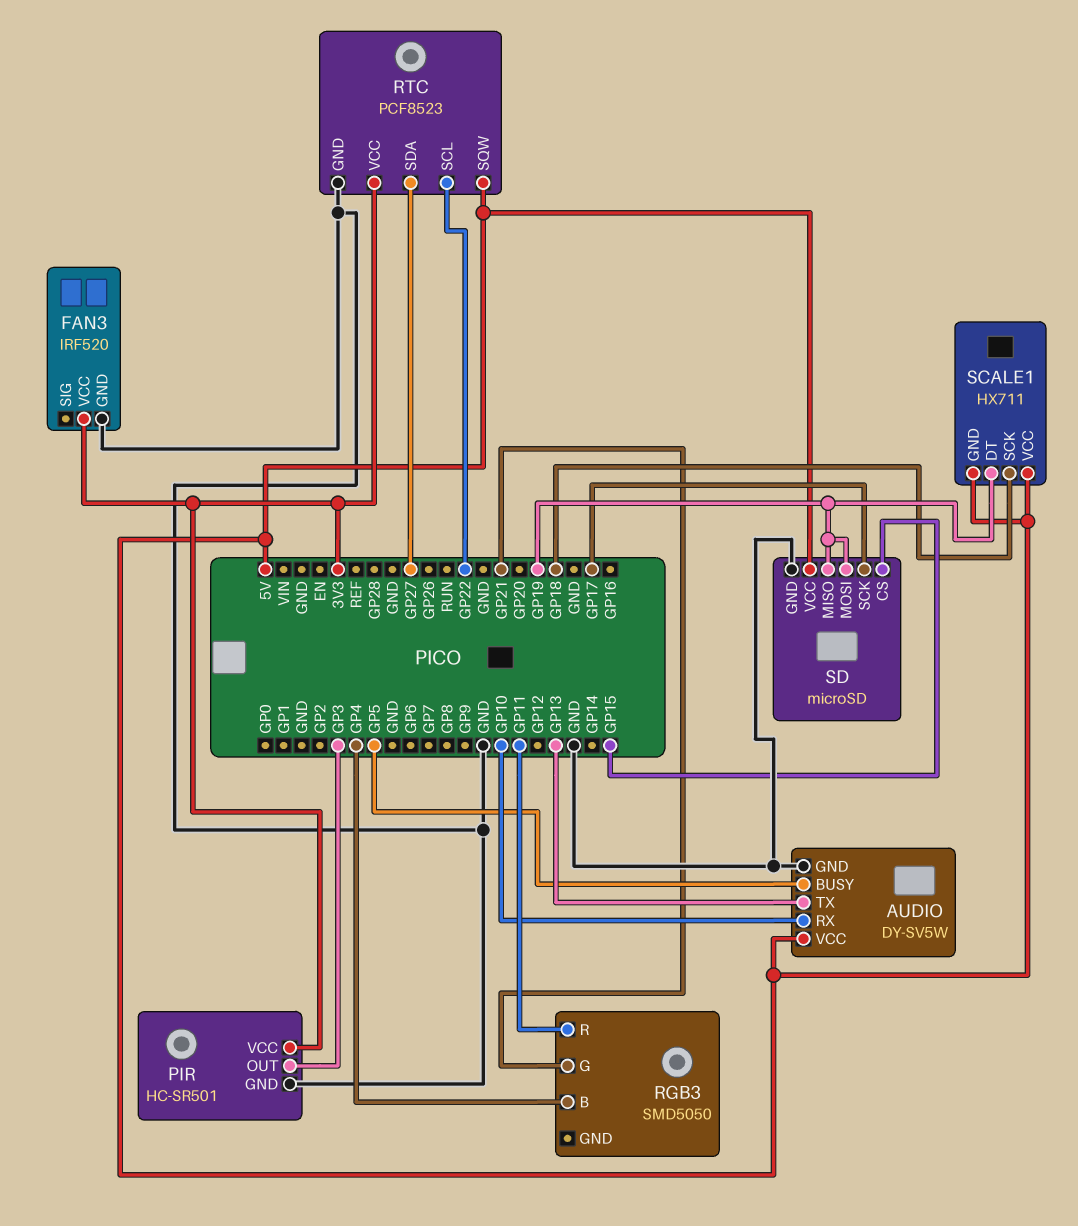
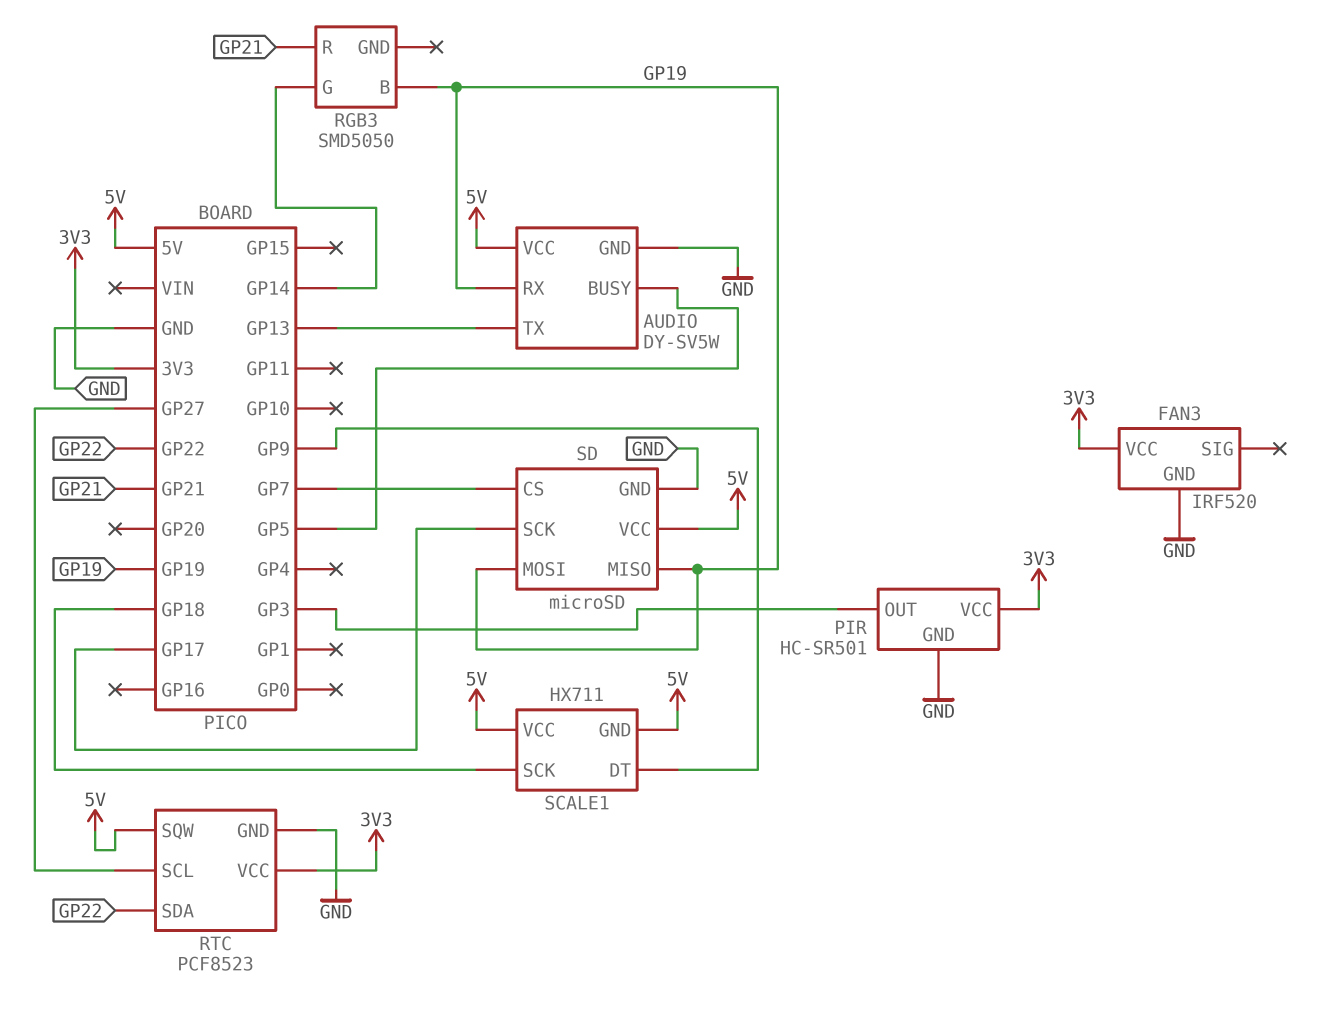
AUDIO pin RX: GP10 -> GP19
RGB3 pin B: GP4 -> GP19
RGB3 pin G: GP21 -> GP14
RGB3 pin R: GP11 -> GP21
RTC pin SCL: GP22 -> GP27
RTC pin SDA: GP27 -> GP22
SCALE1 pin DT: GP19 -> GP9
SD pin CS: GP15 -> GP7

